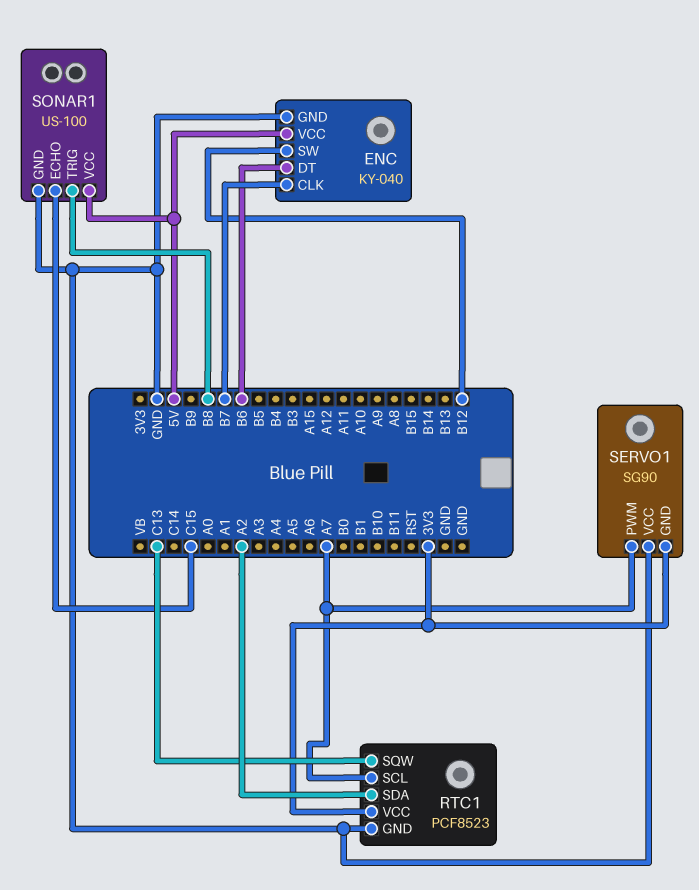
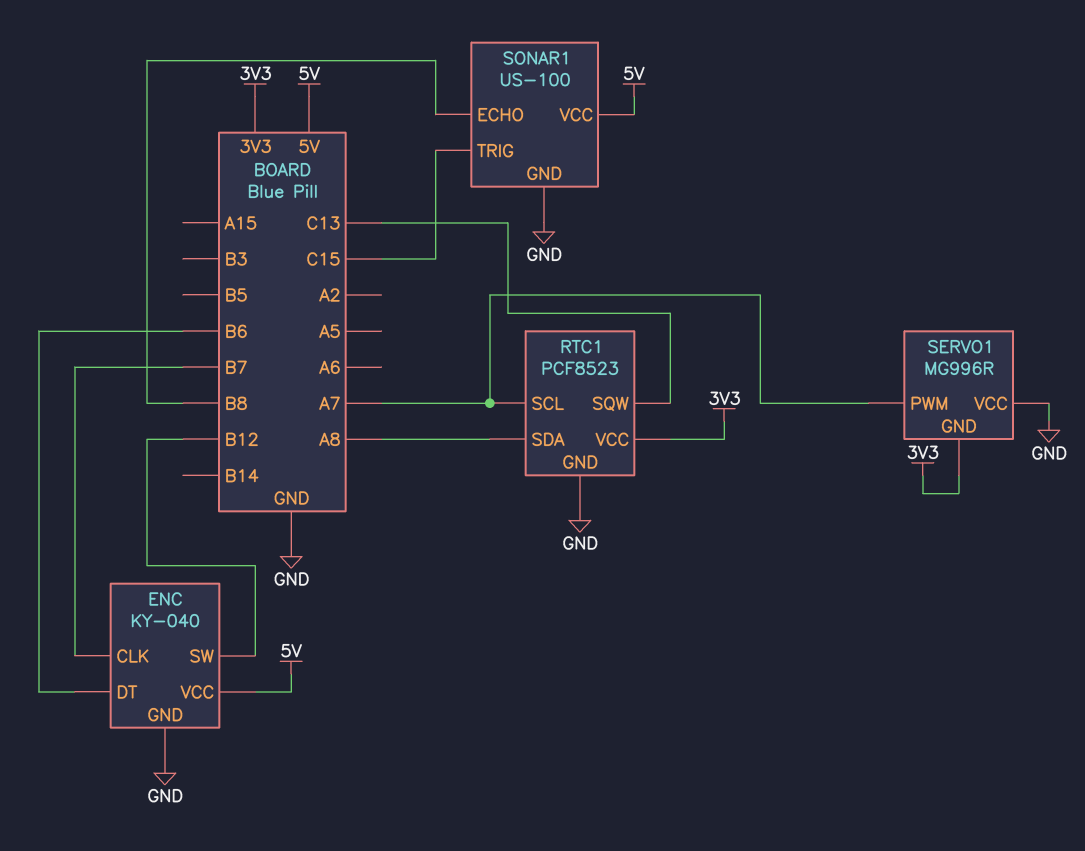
RTC1 pin SDA: A2 -> A8
SERVO1: SG90 -> MG996R
SONAR1 pin ECHO: C15 -> B8
SONAR1 pin TRIG: B8 -> C15

